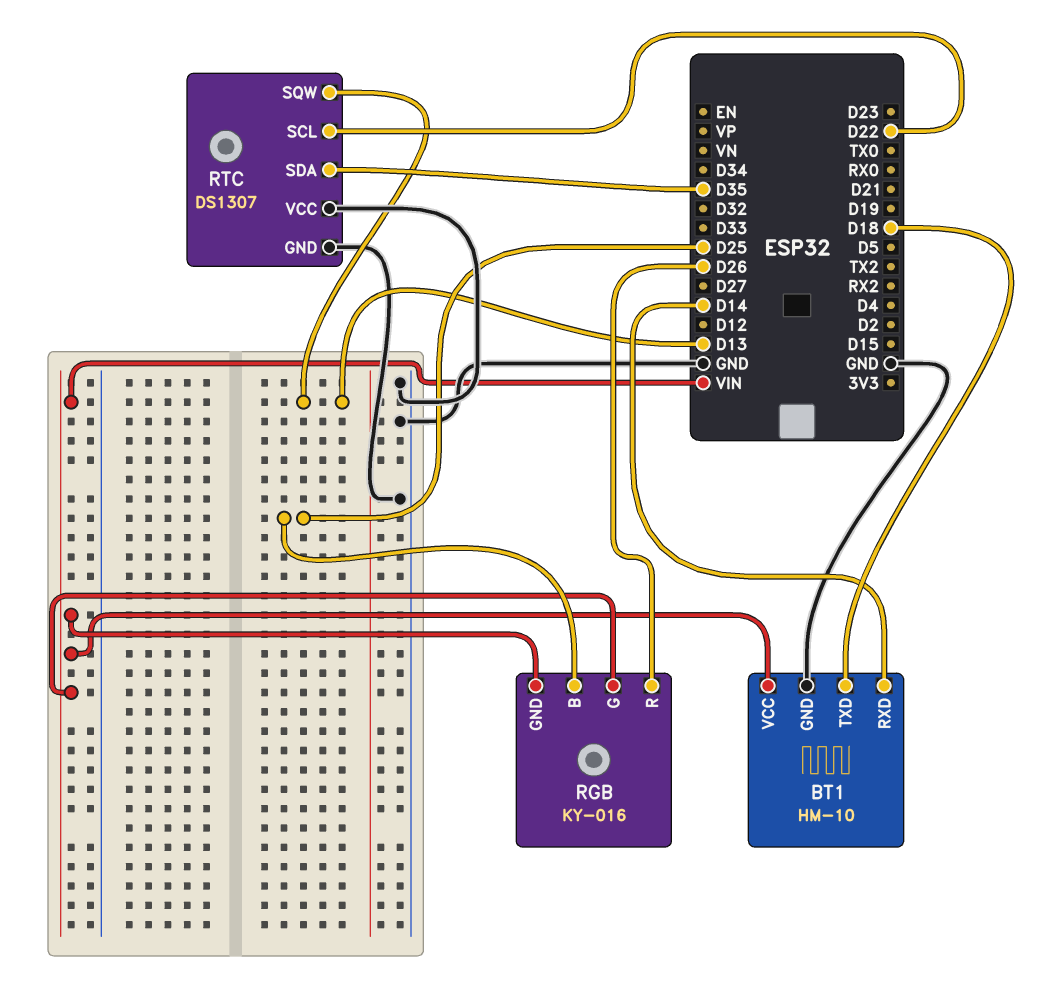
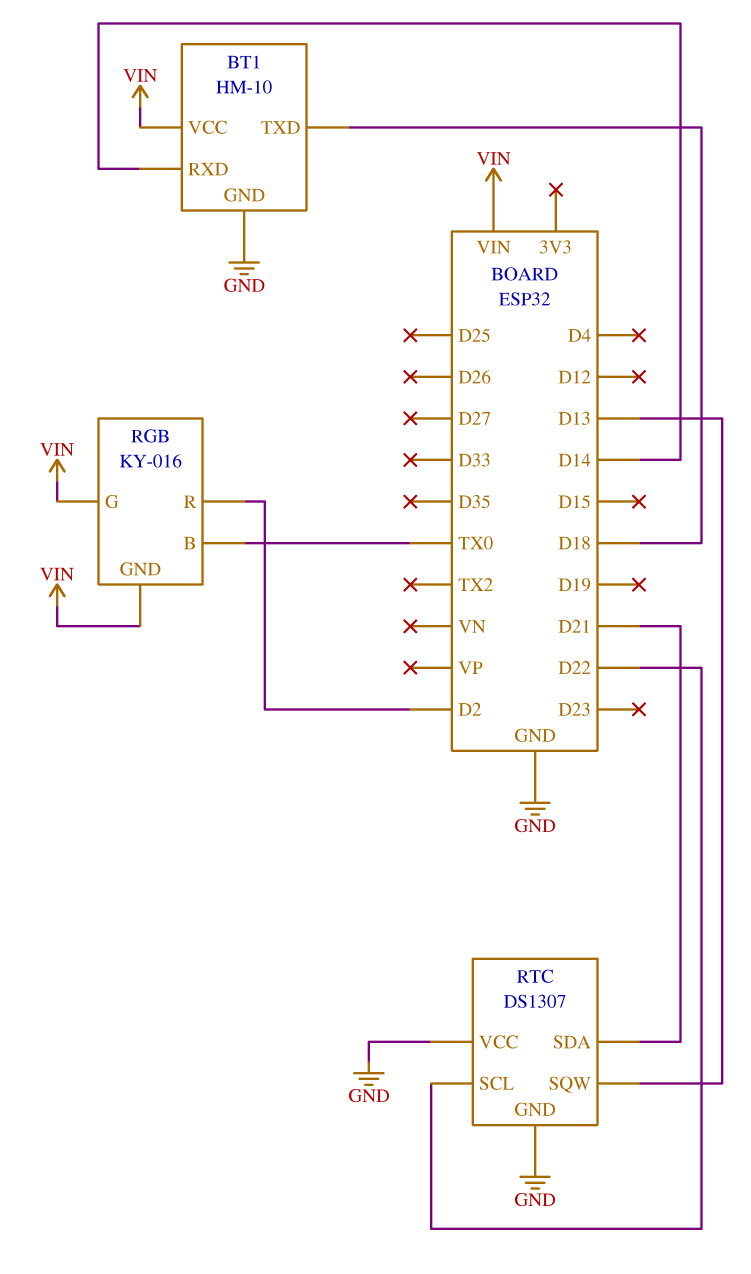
RGB pin B: D25 -> TX0
RGB pin R: D26 -> D2
RTC pin SDA: D35 -> D21

